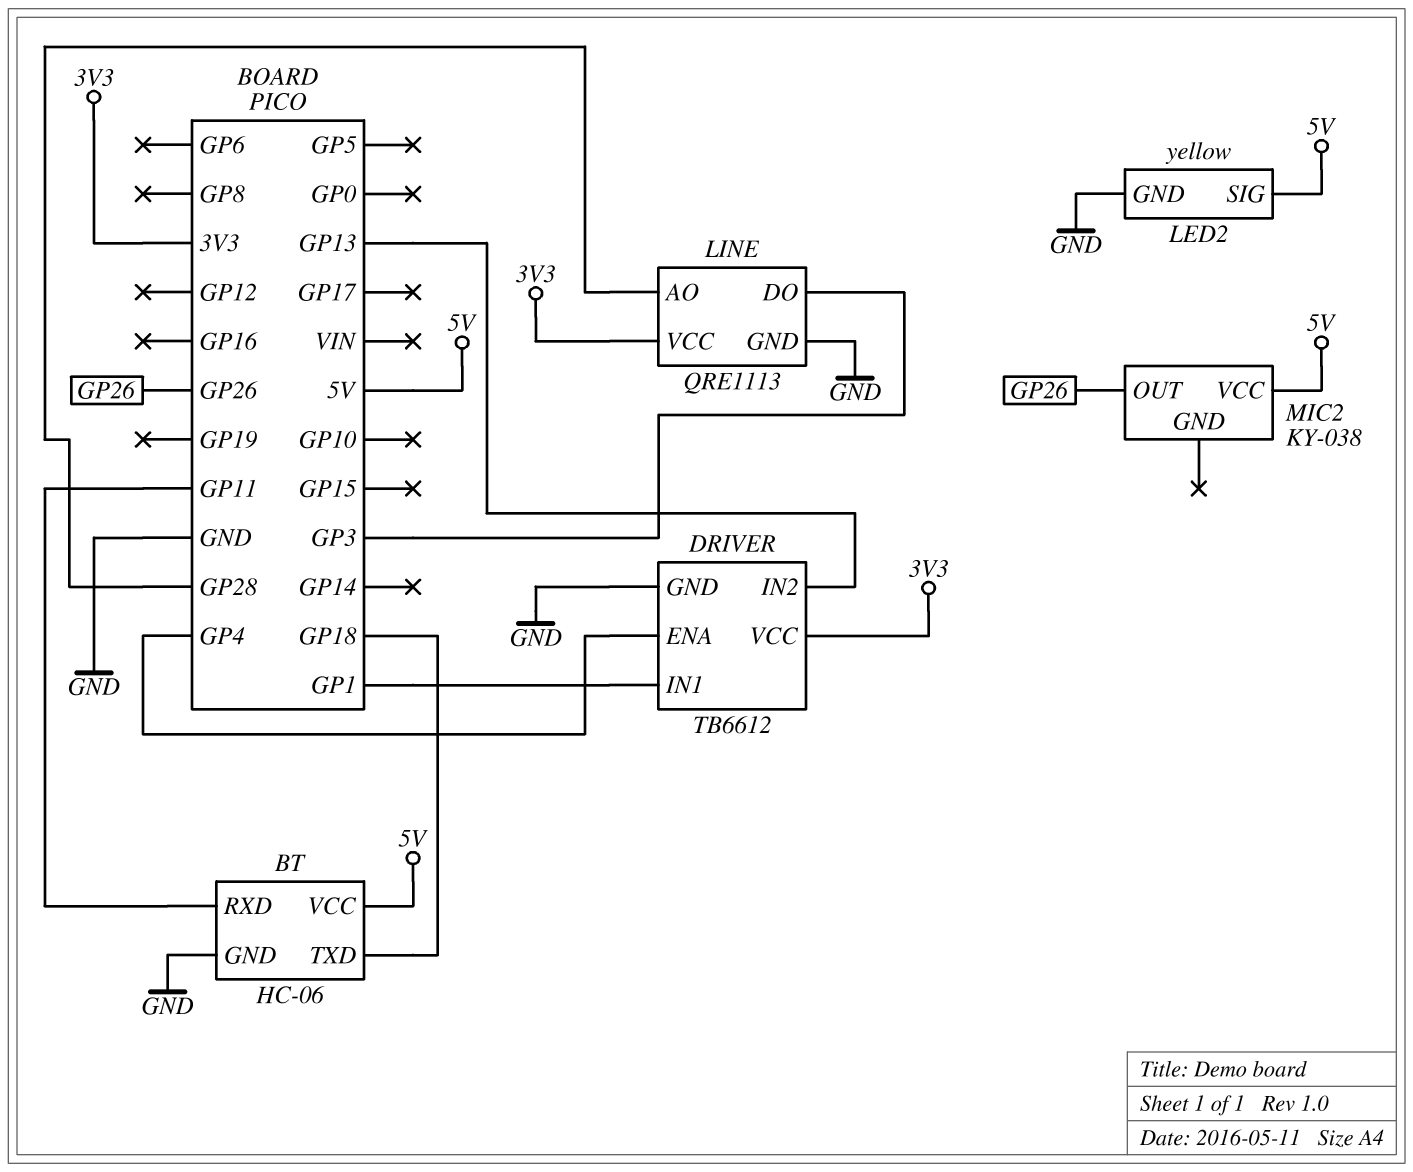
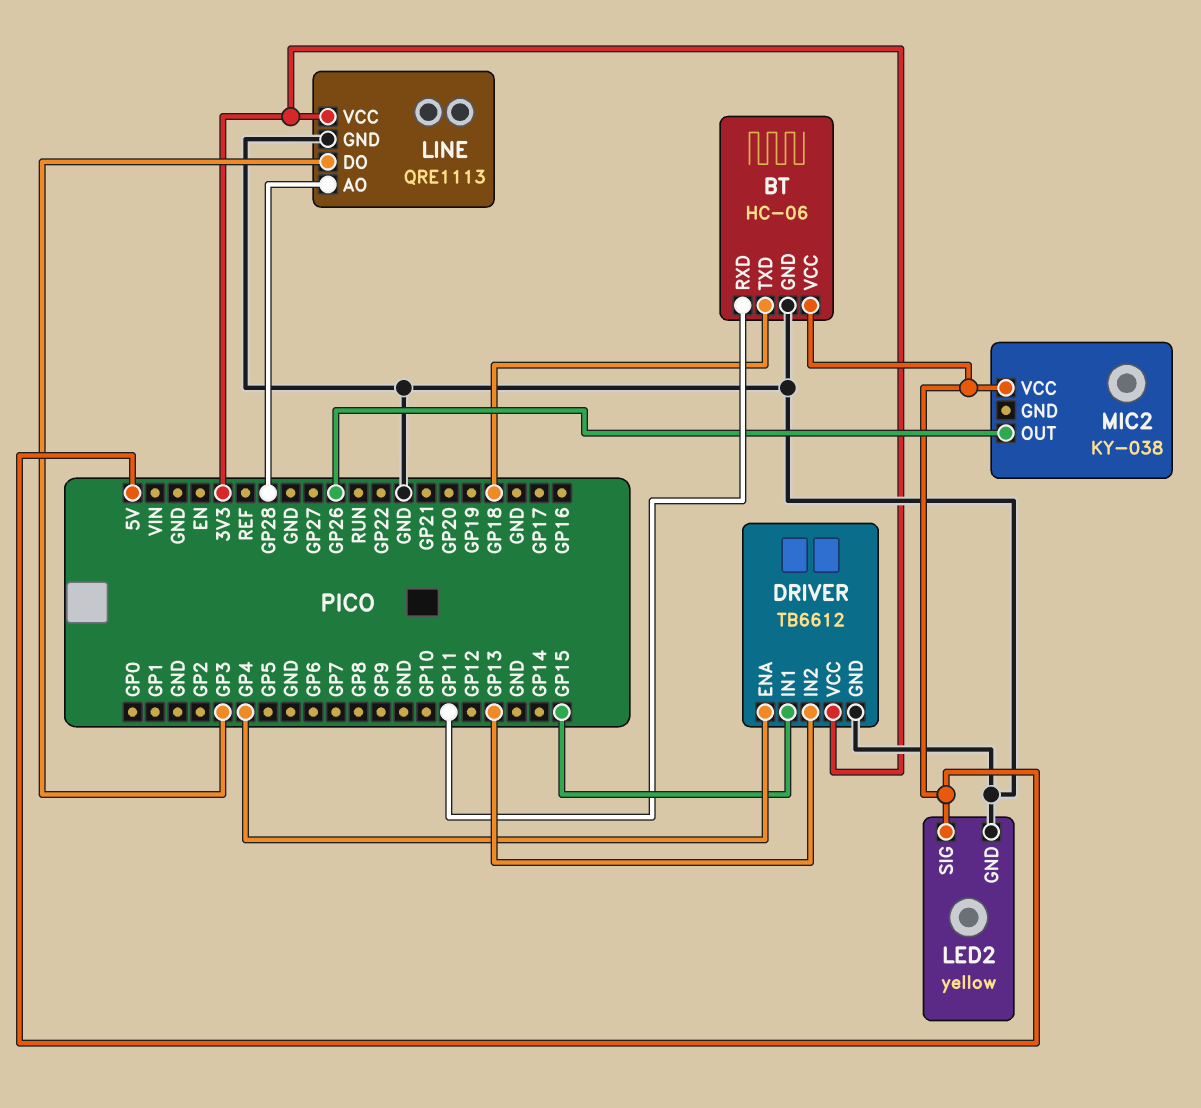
DRIVER pin IN1: GP1 -> GP15

